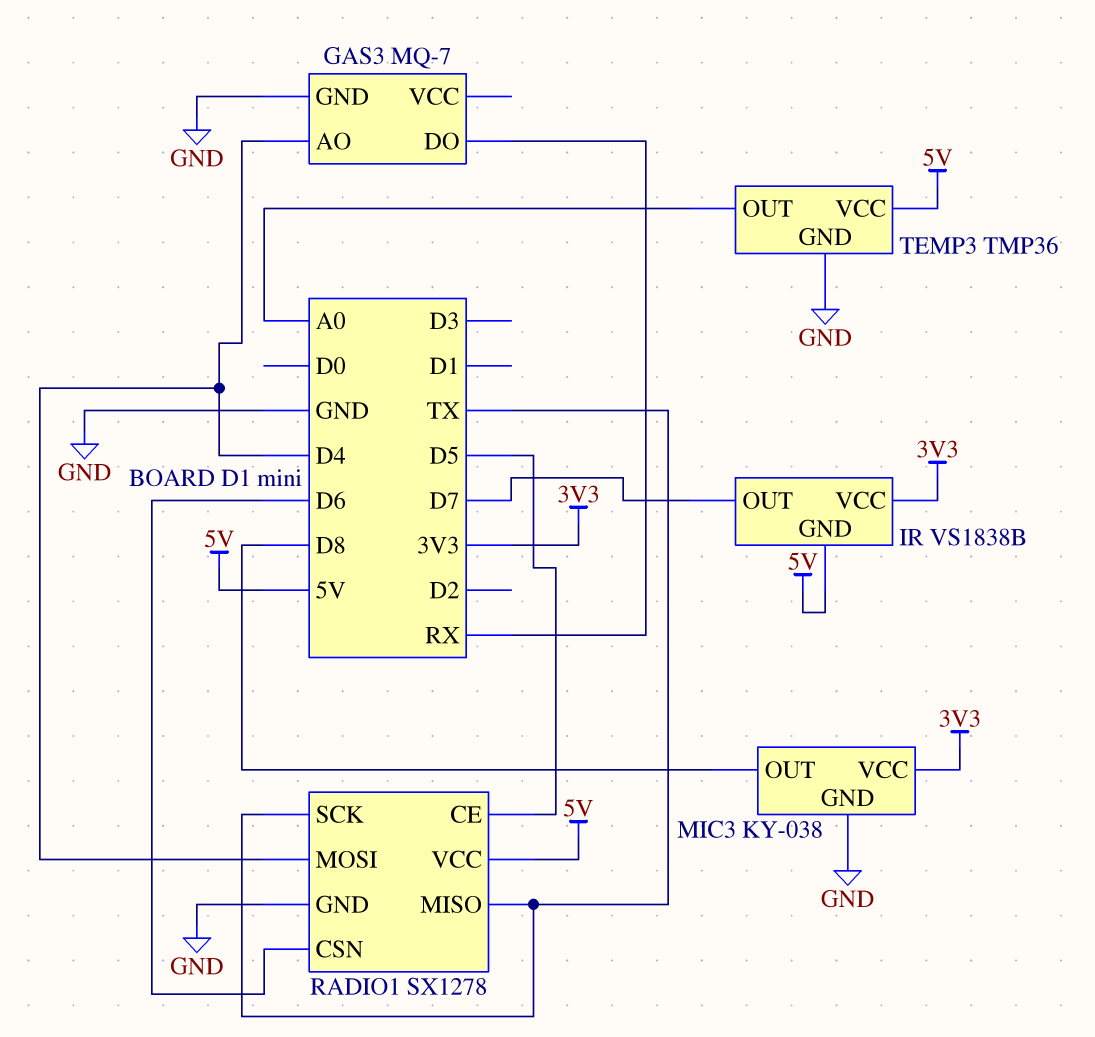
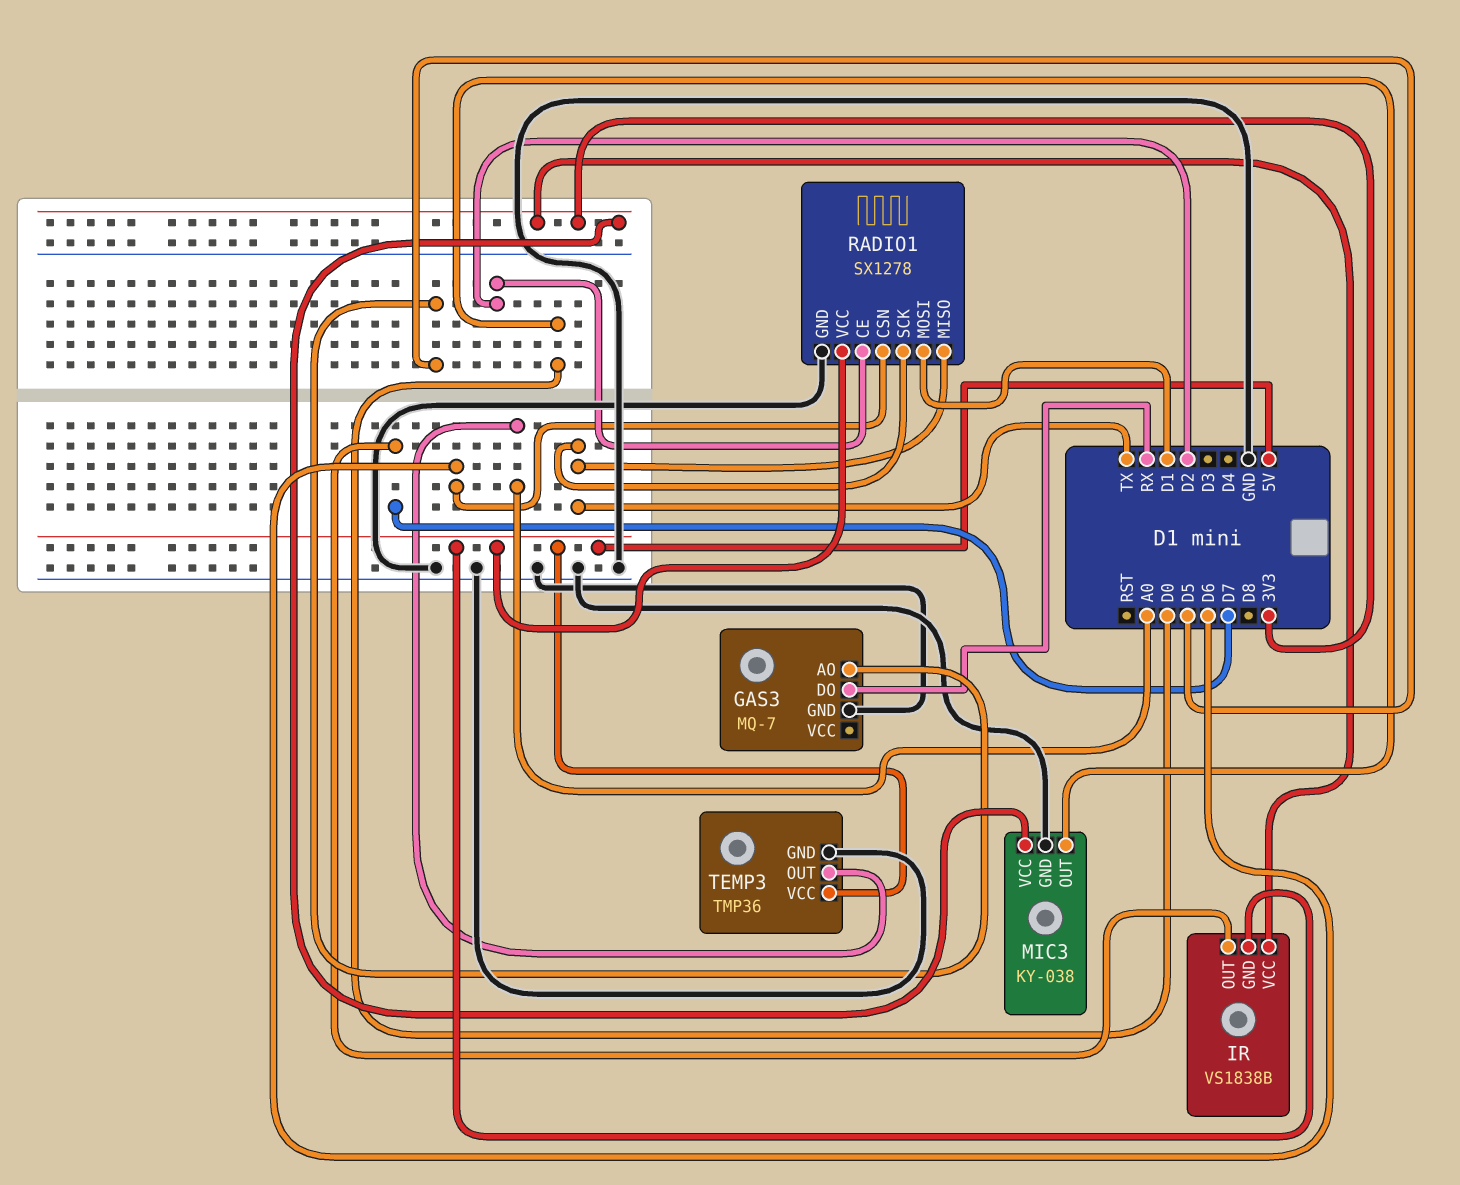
GAS3 pin AO: D4 -> D5
MIC3 pin OUT: D8 -> D0
RADIO1 pin CE: D5 -> D2
RADIO1 pin MOSI: D4 -> D1

